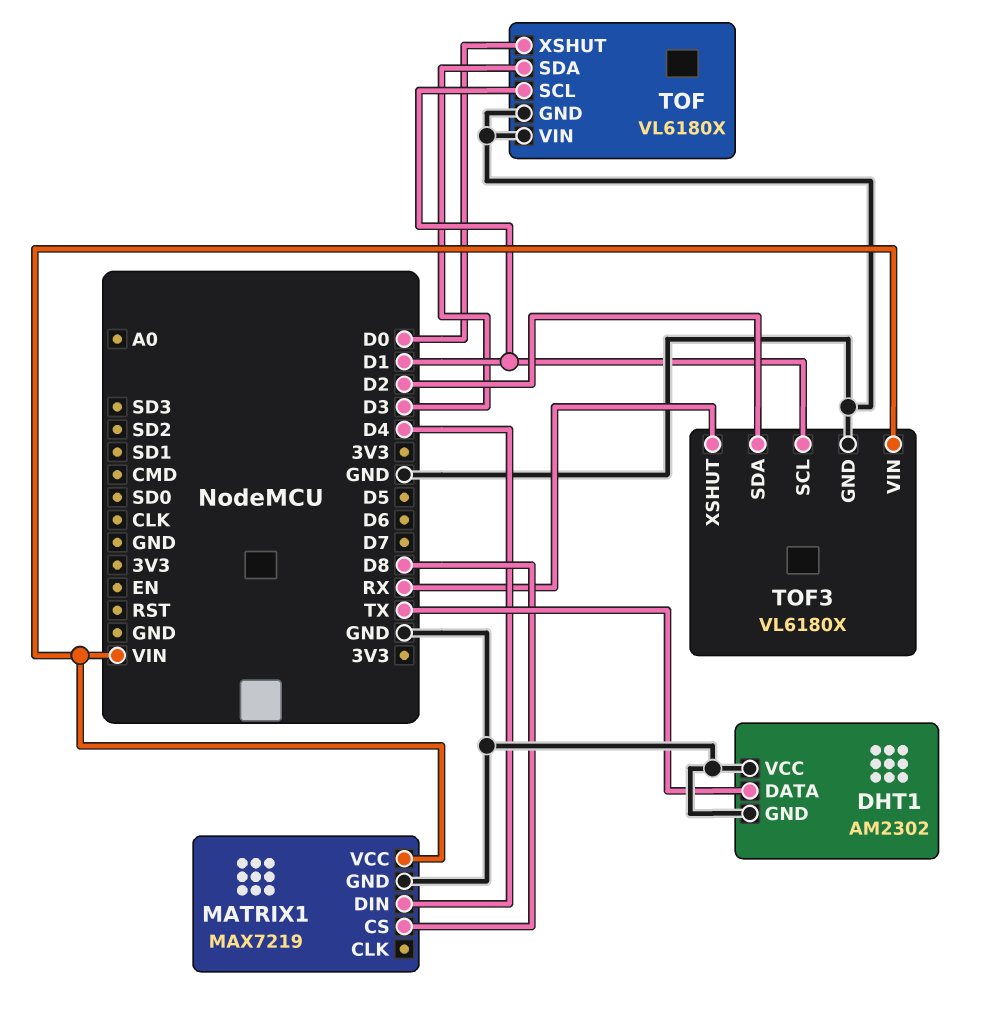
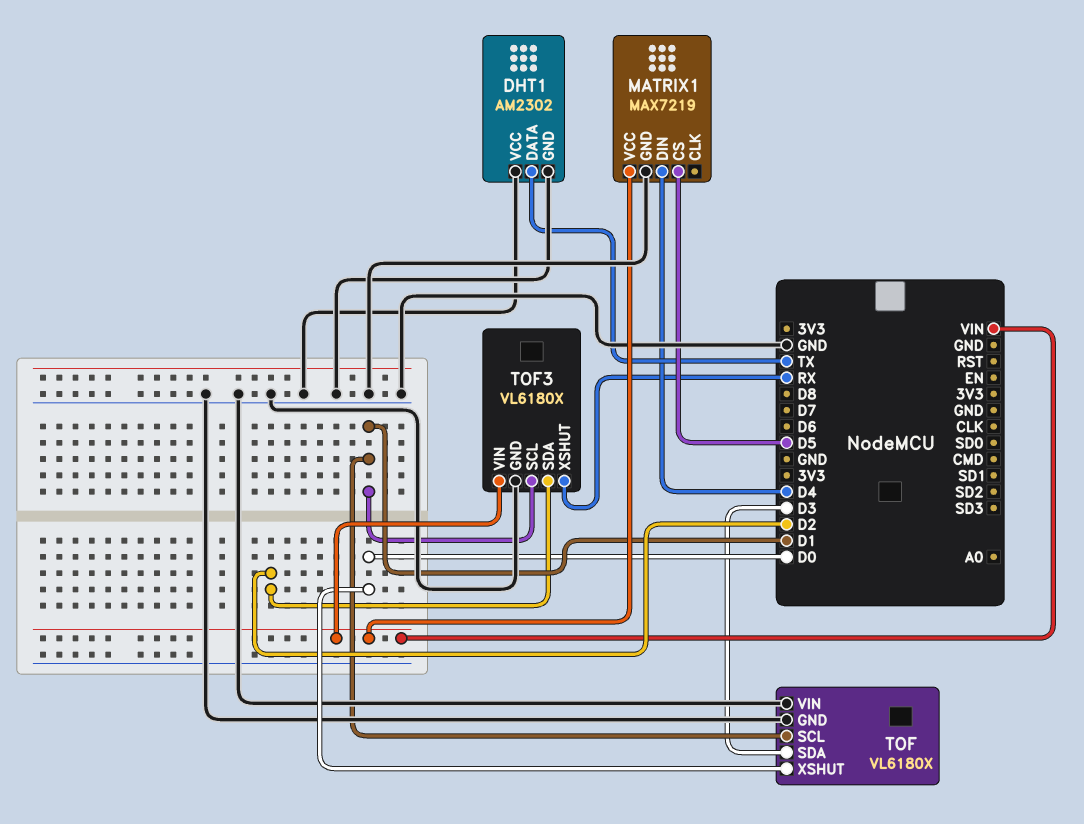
MATRIX1 pin CS: D8 -> D5

